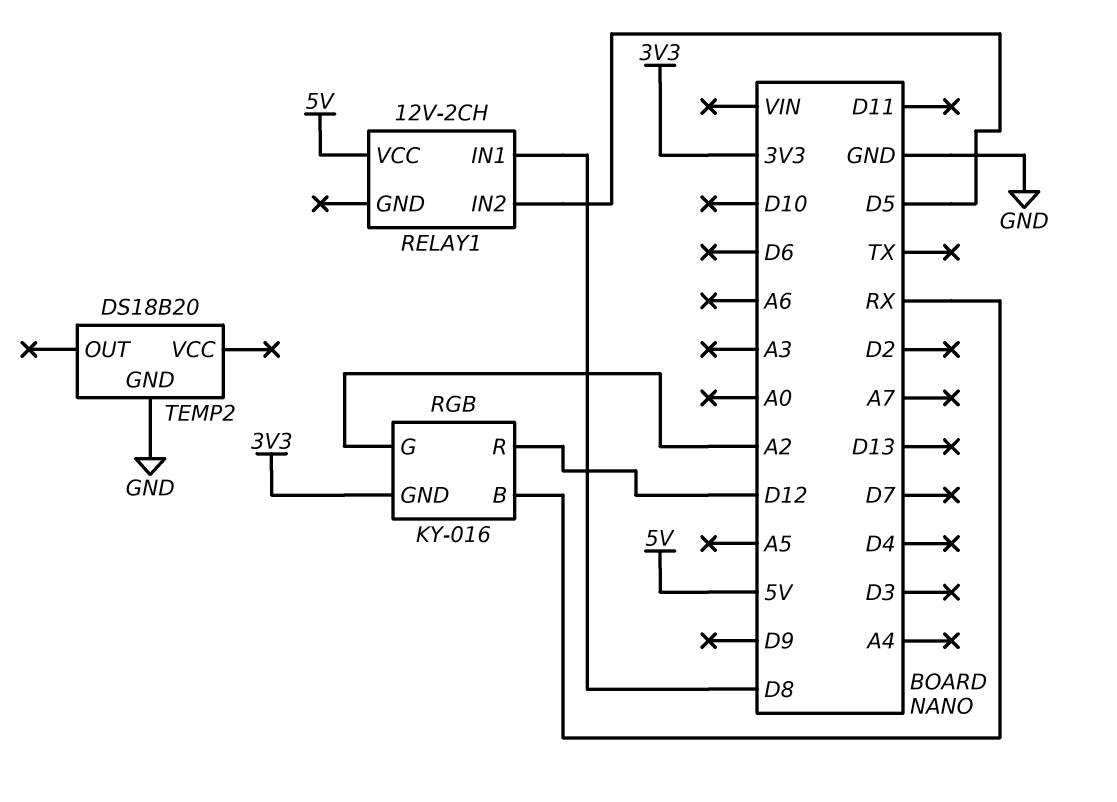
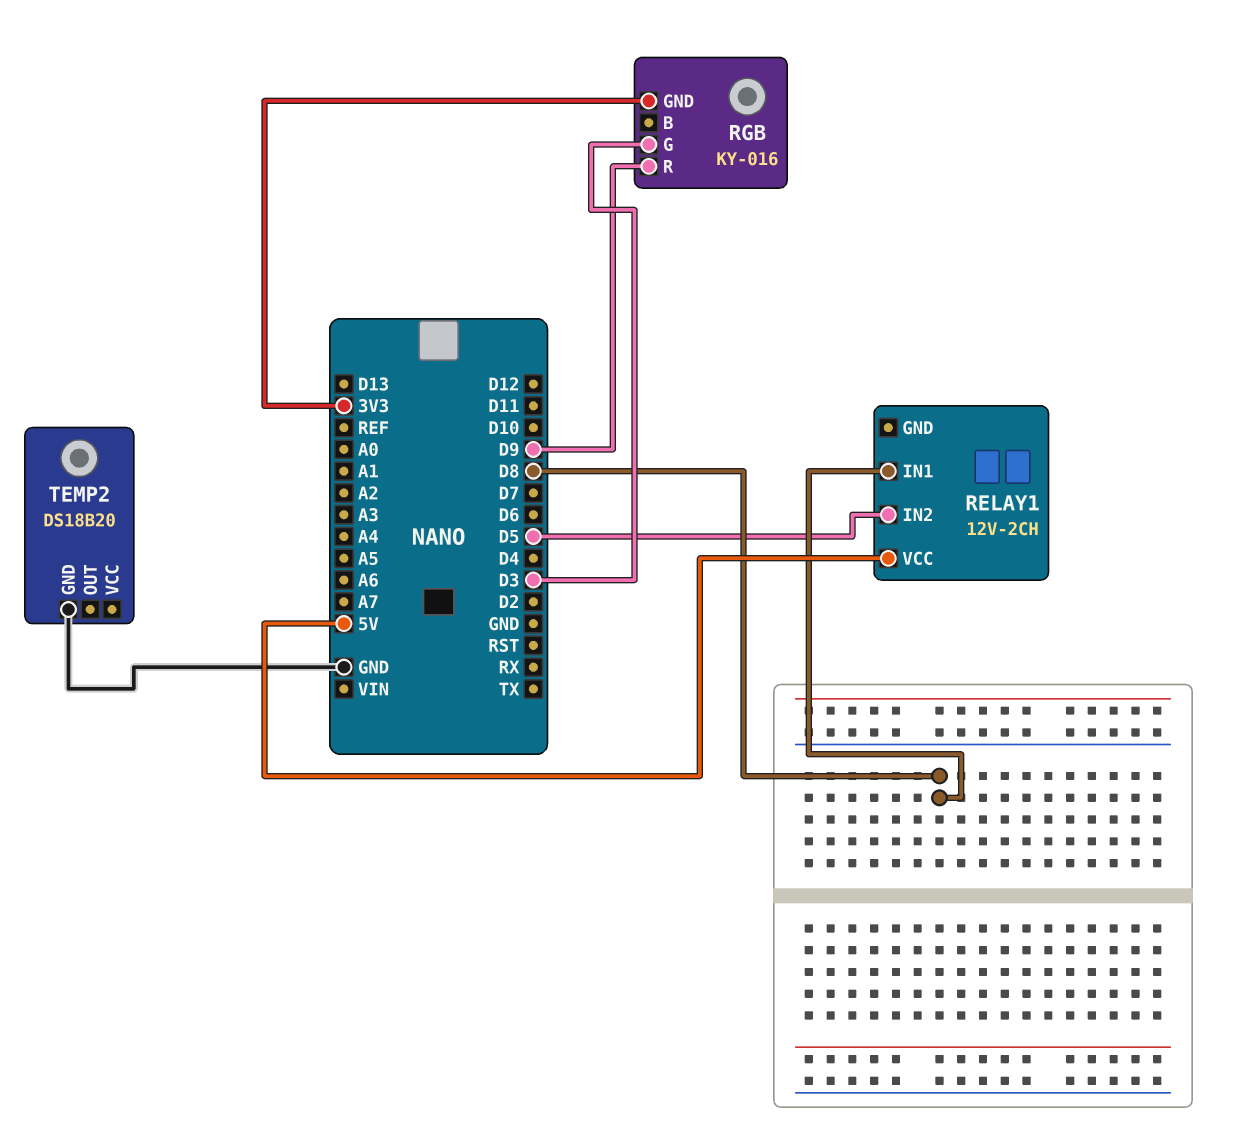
RGB pin B: RX -> none
RGB pin G: A2 -> D3
RGB pin R: D12 -> D9

